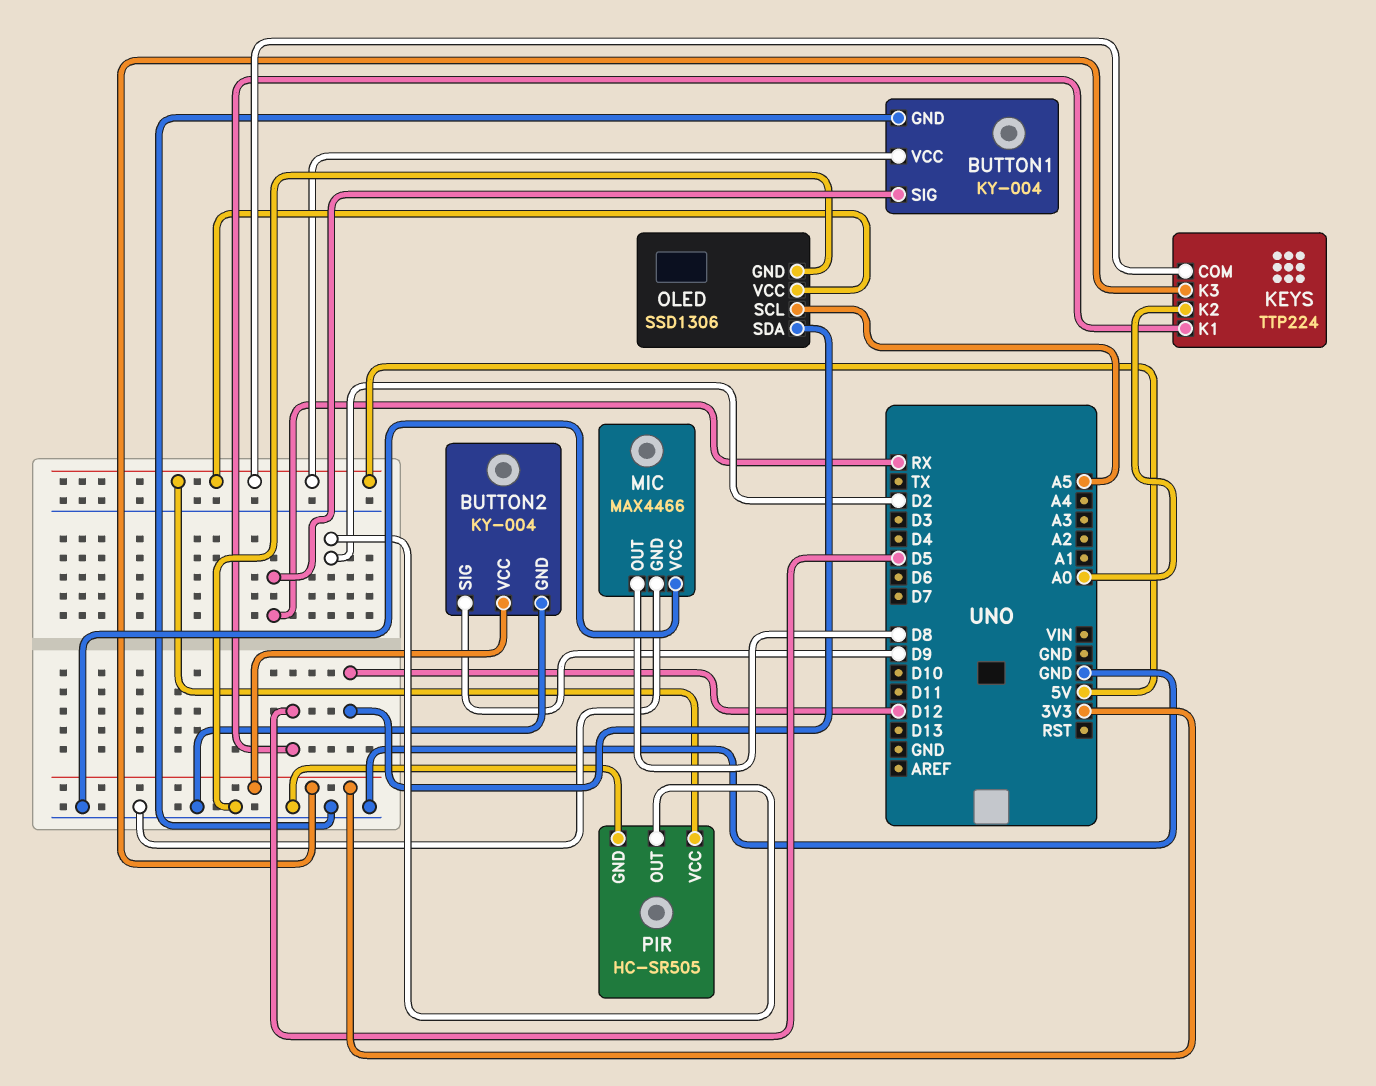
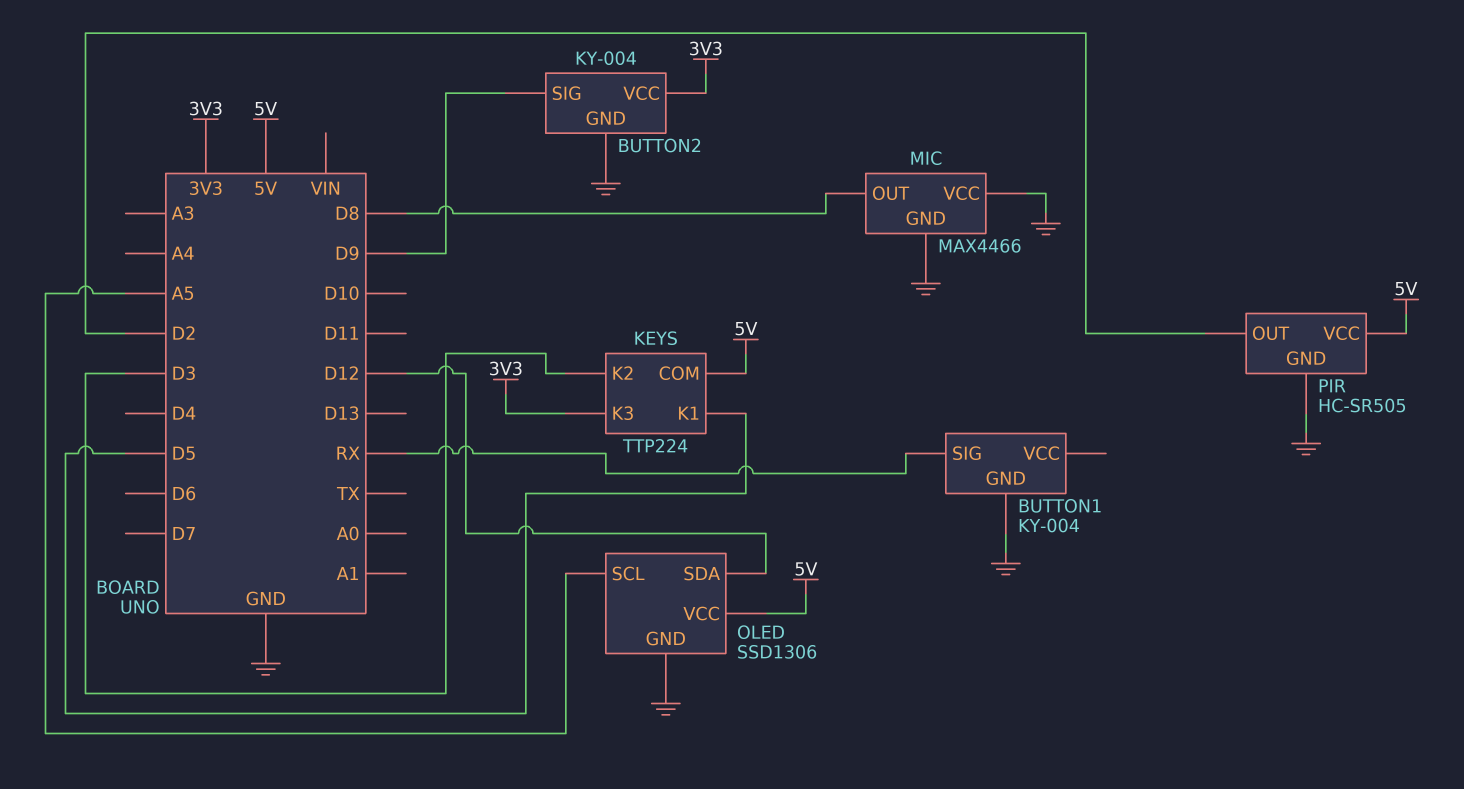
BUTTON1 pin VCC: 5V -> none
KEYS pin K2: A0 -> D3

